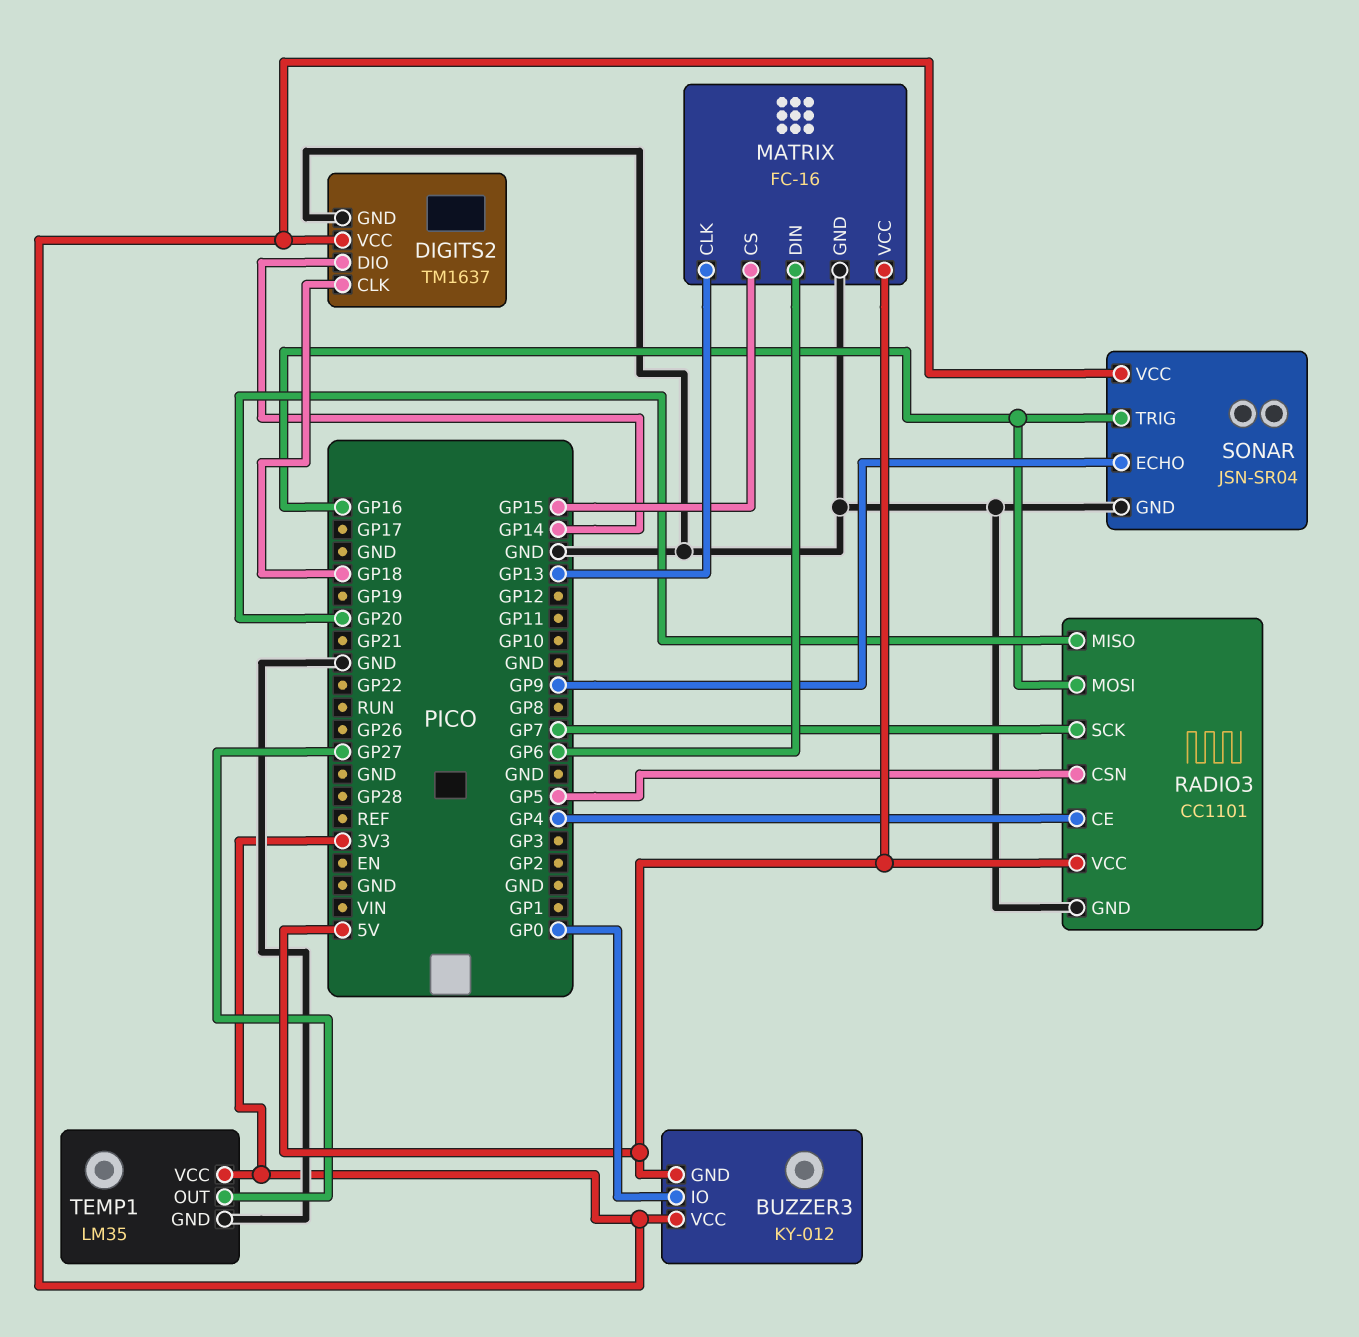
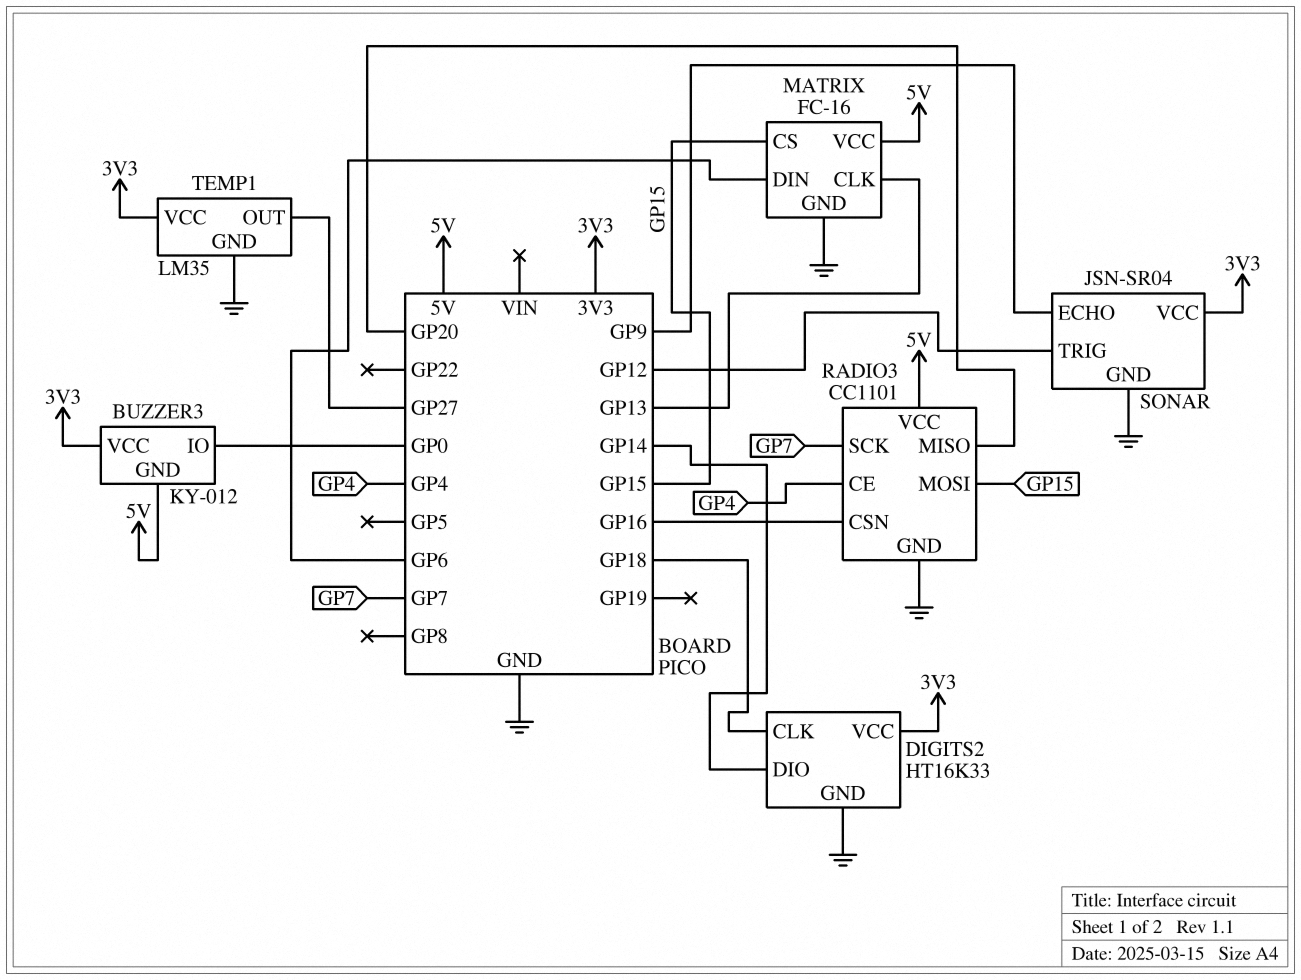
DIGITS2: TM1637 -> HT16K33
RADIO3 pin CSN: GP5 -> GP16
RADIO3 pin MOSI: GP16 -> GP15
SONAR pin TRIG: GP16 -> GP12

